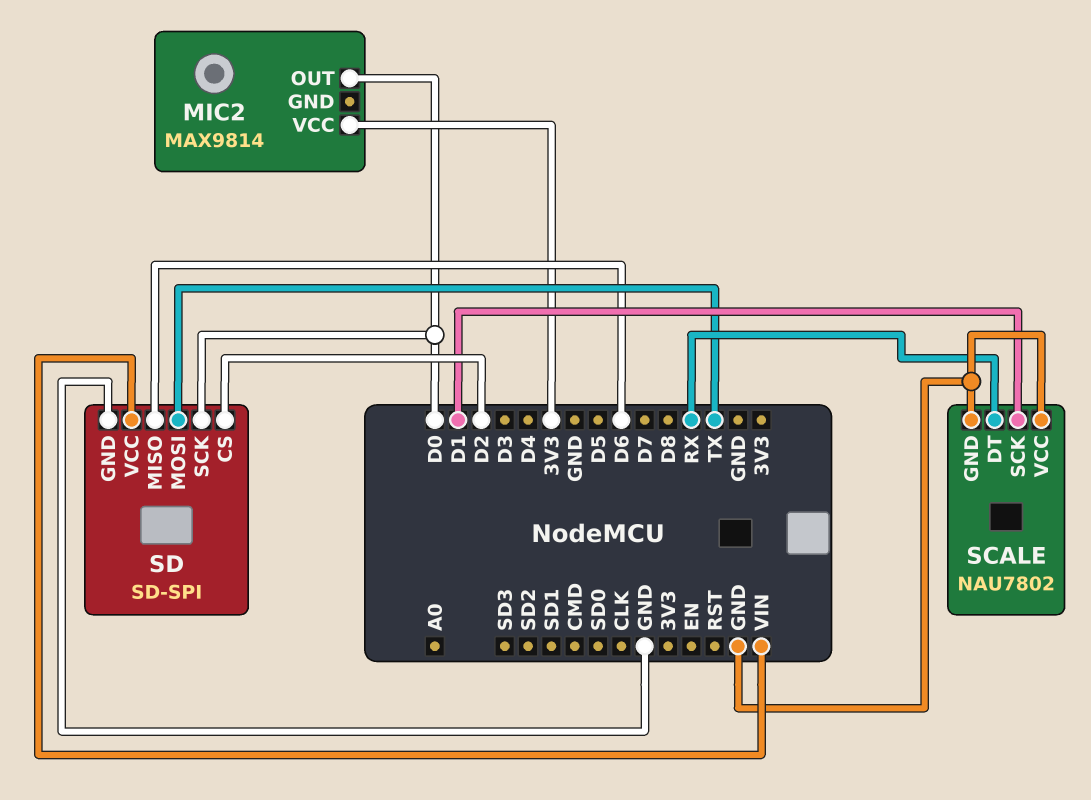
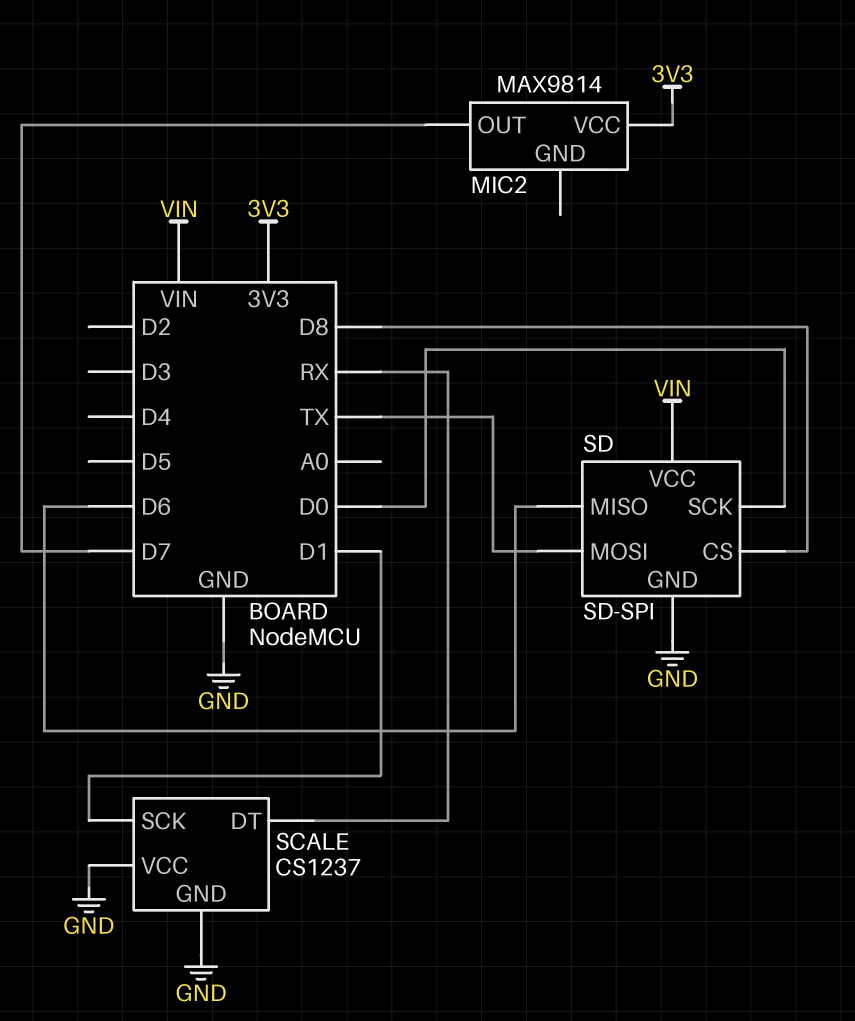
MIC2 pin OUT: D0 -> D7
SCALE: NAU7802 -> CS1237
SD pin CS: D2 -> D8

